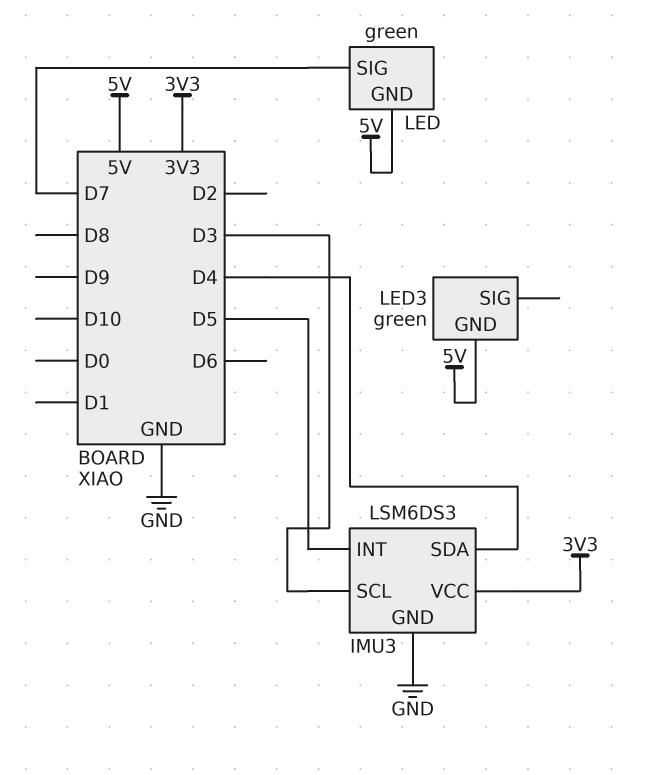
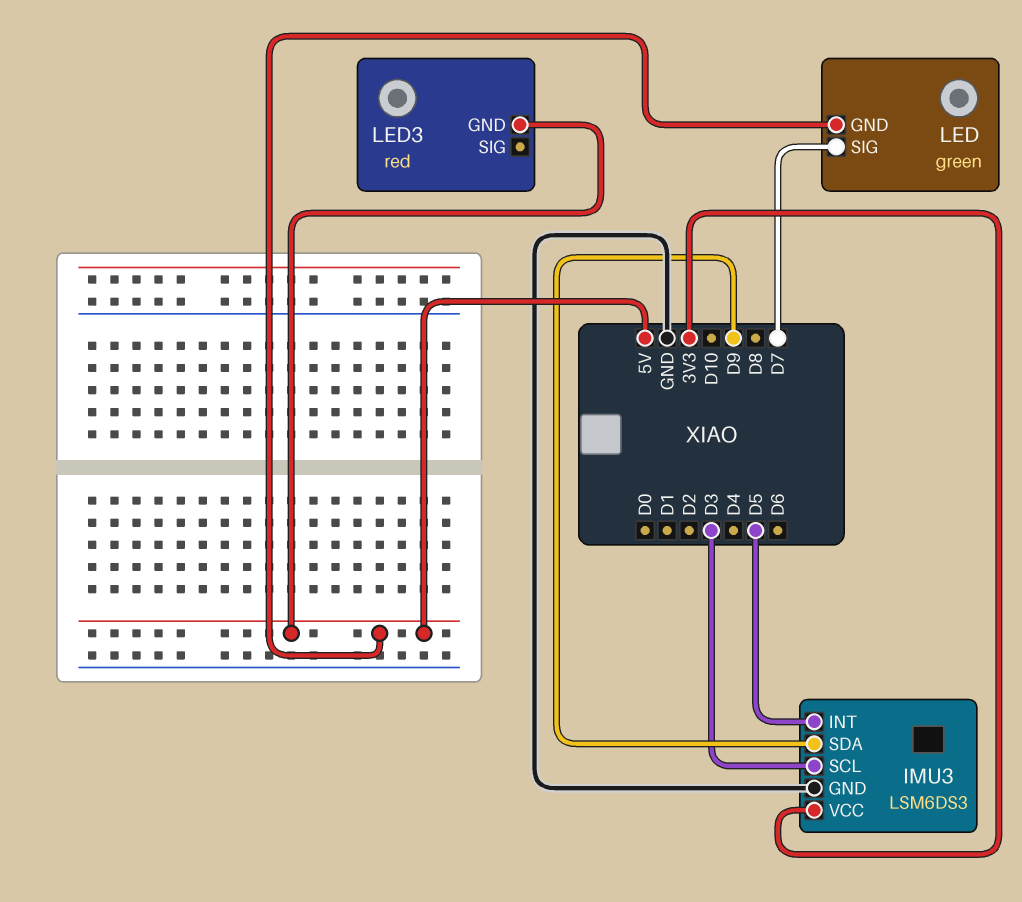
IMU3 pin SDA: D4 -> D9
LED3: green -> red

